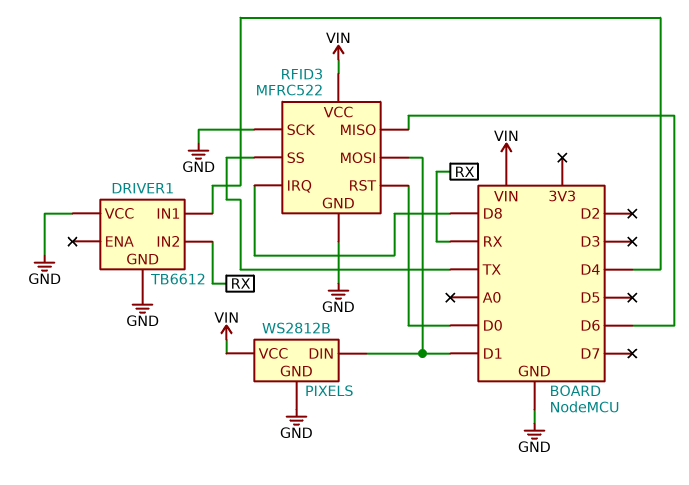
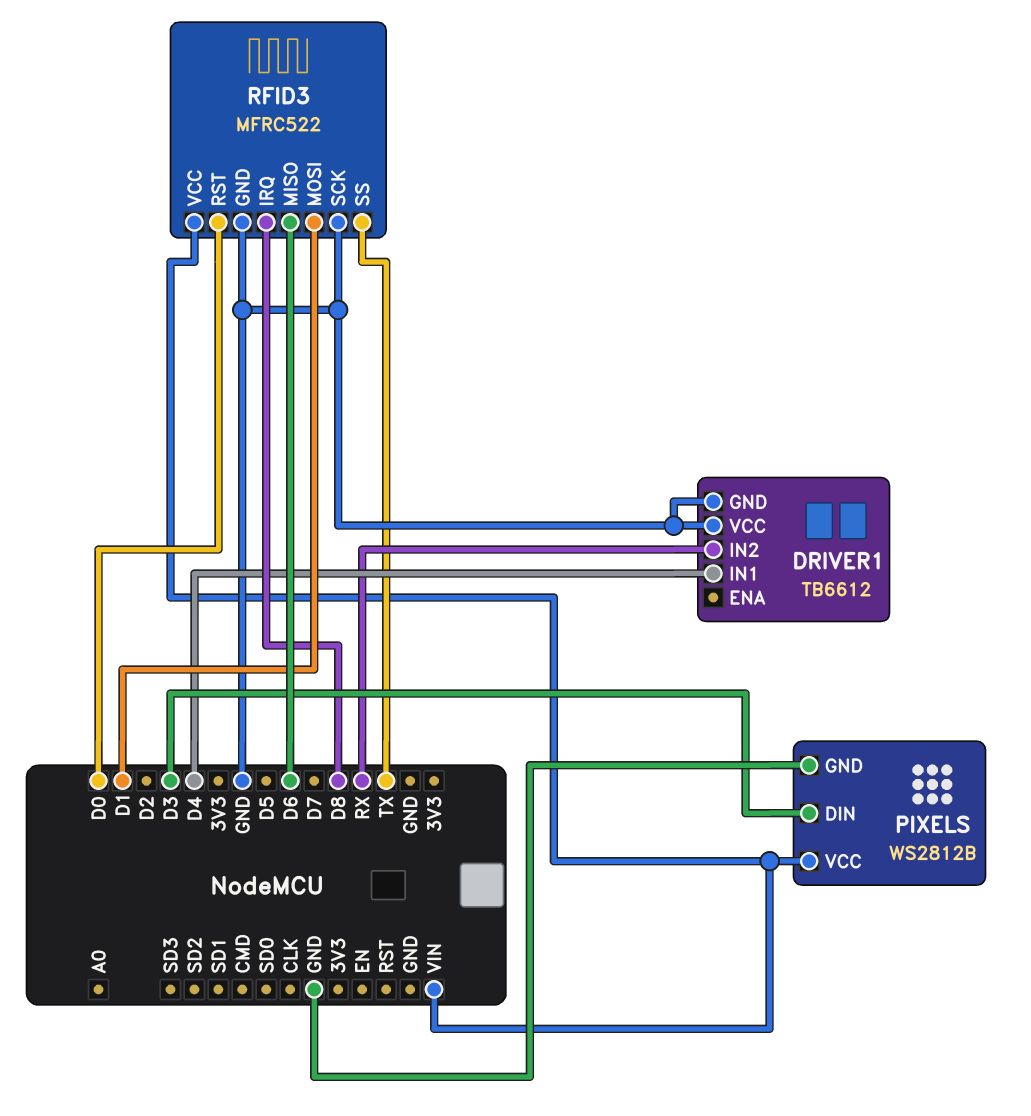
PIXELS pin DIN: D1 -> D3

